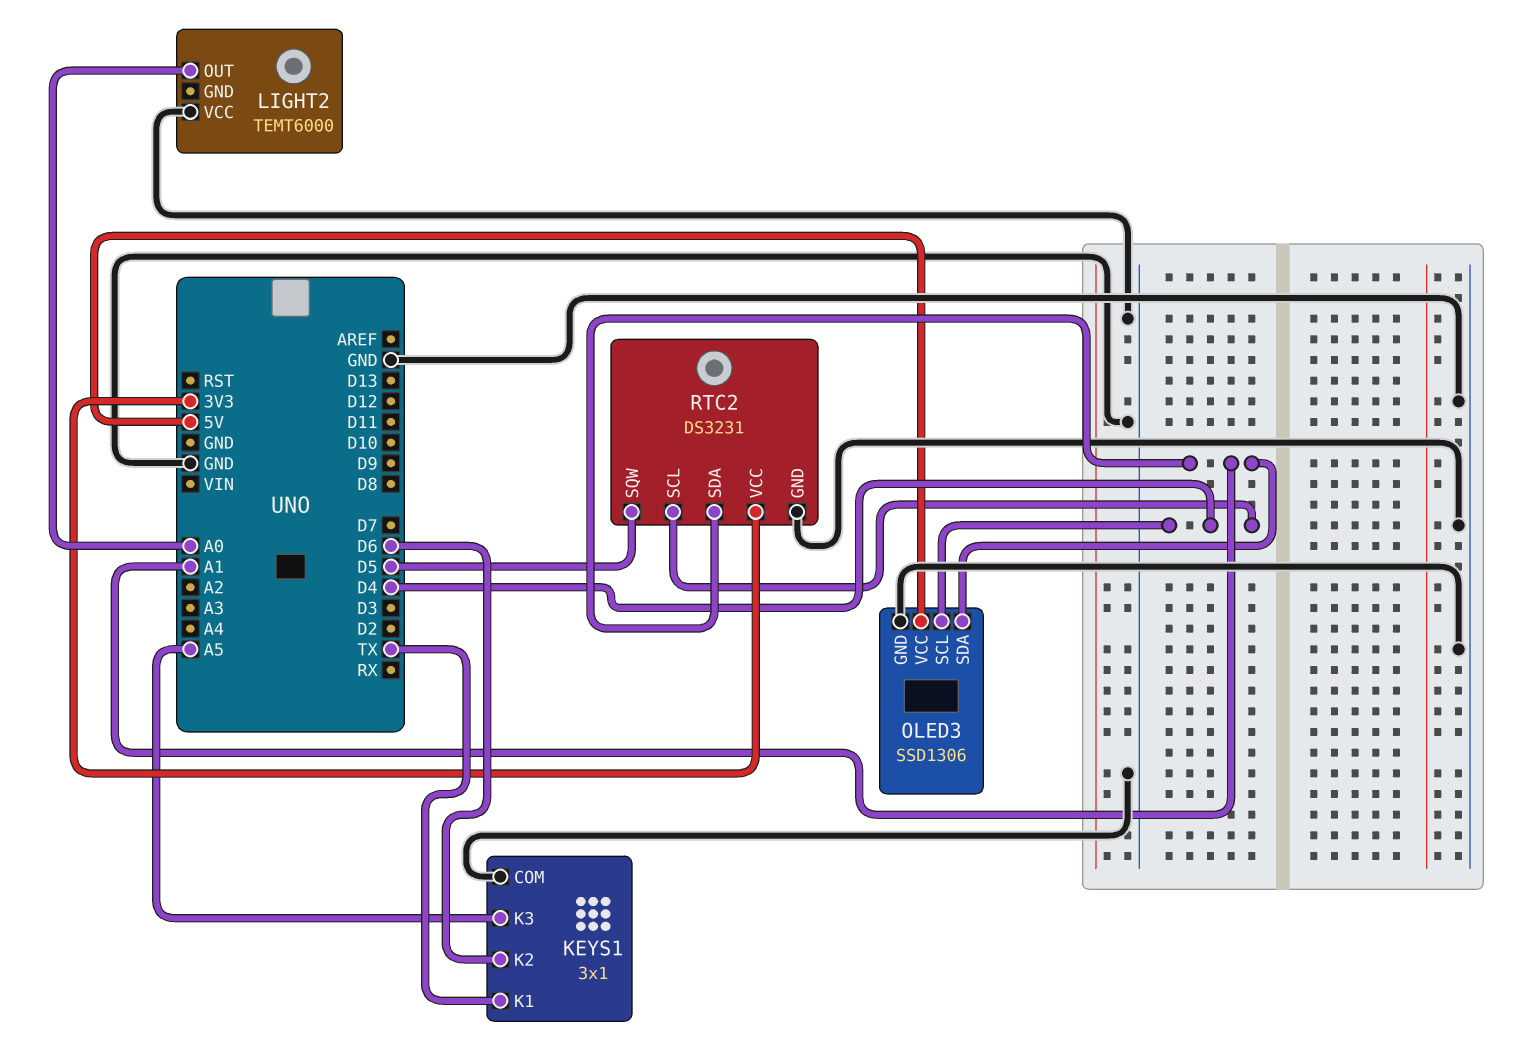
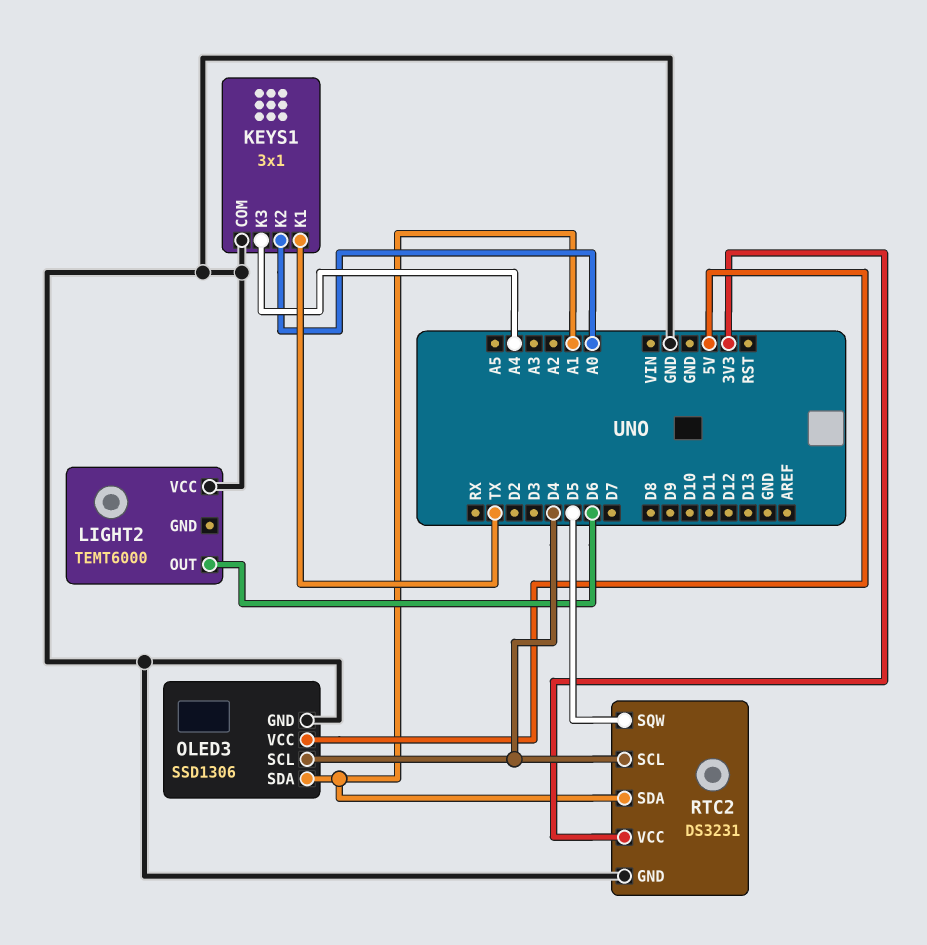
KEYS1 pin K2: D6 -> A0
KEYS1 pin K3: A5 -> A4
LIGHT2 pin OUT: A0 -> D6

